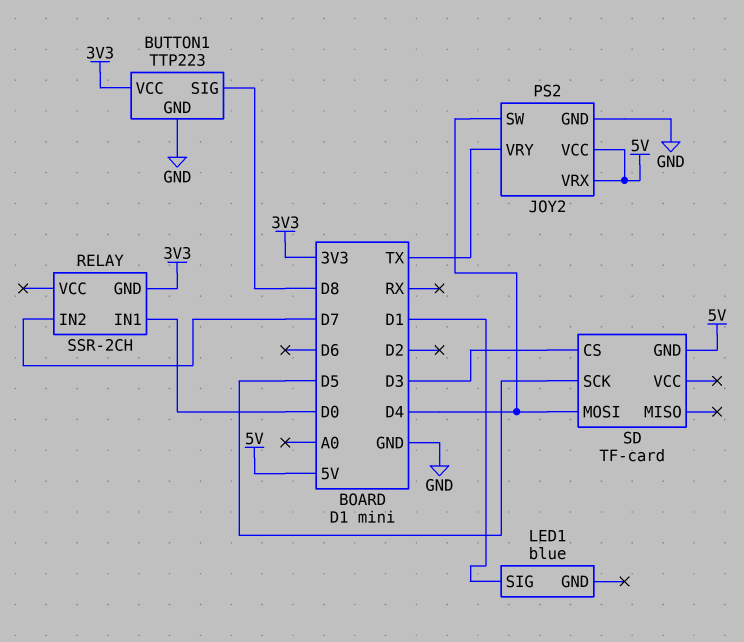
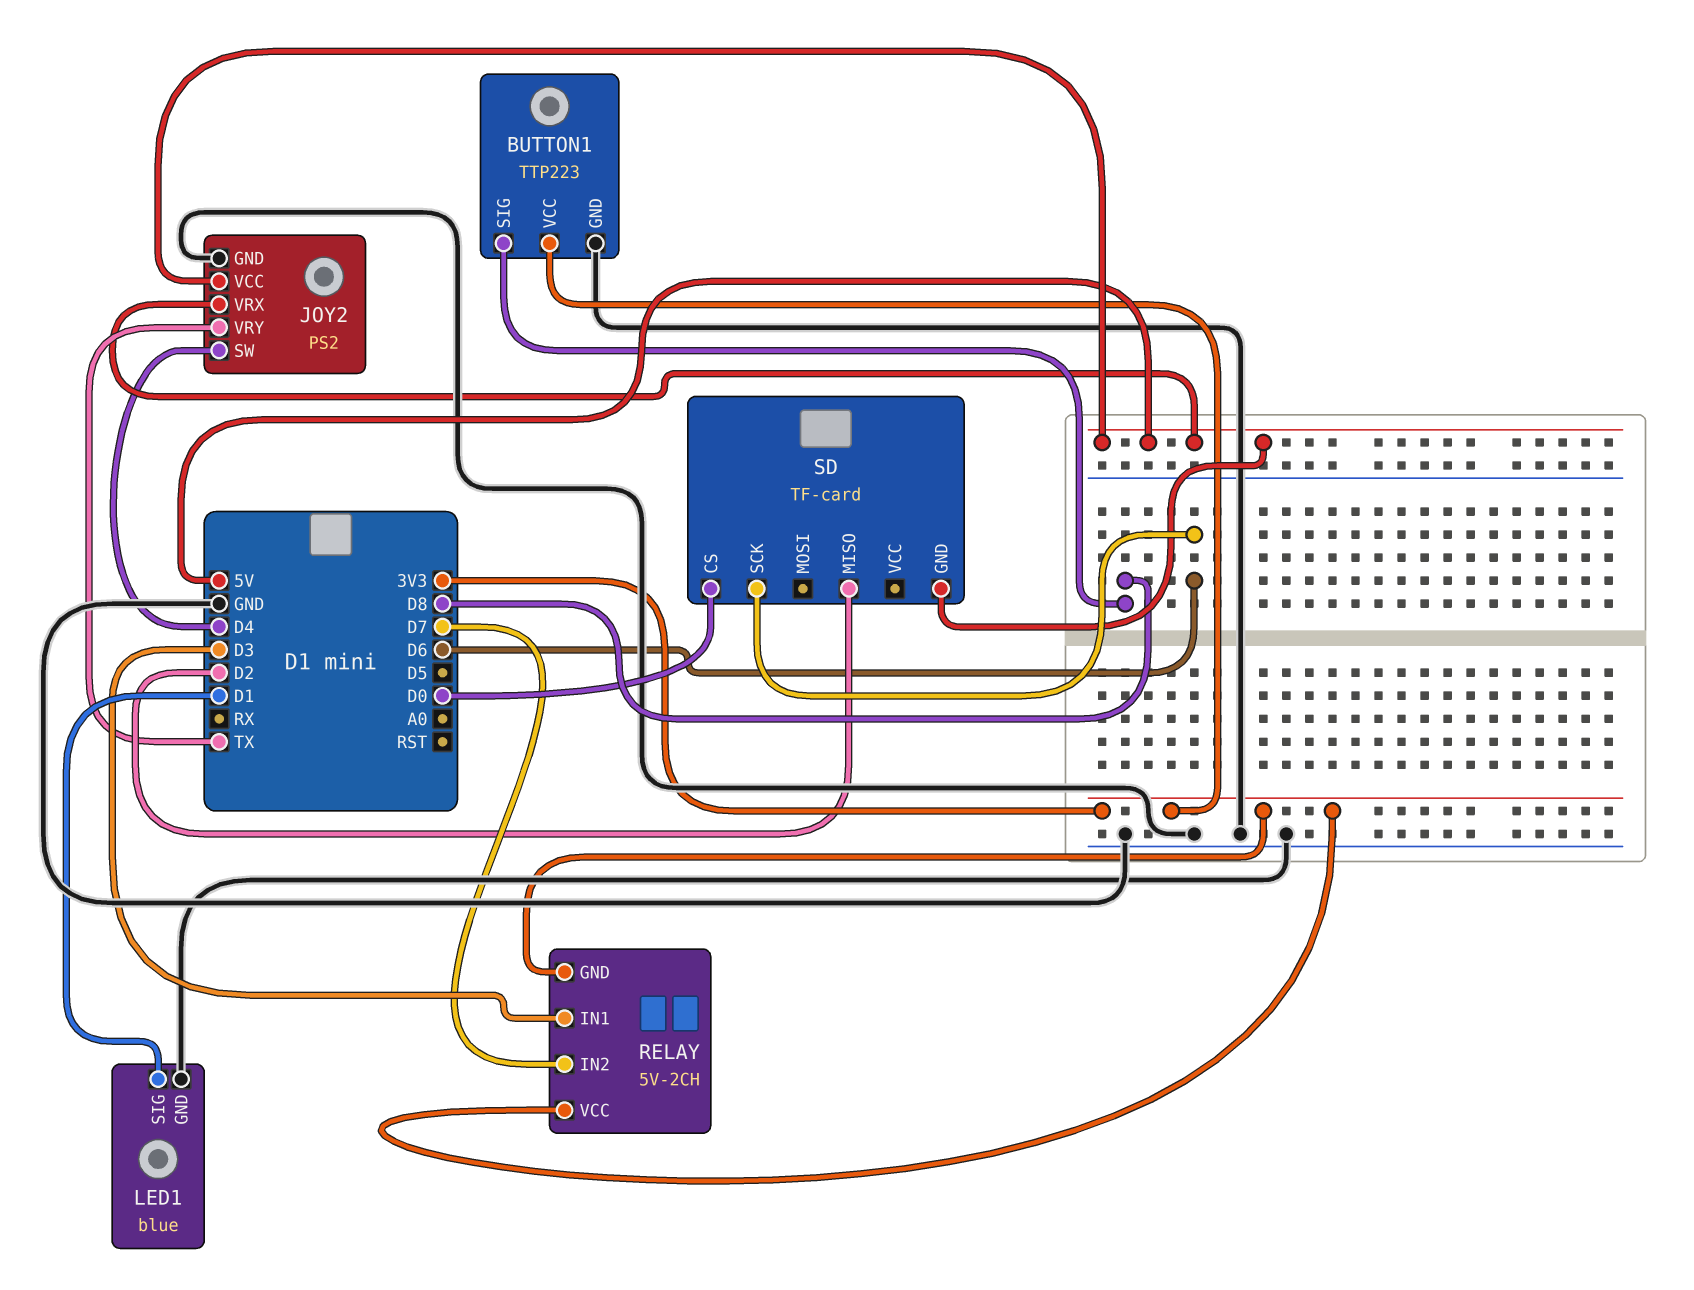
LED1 pin GND: none -> GND
RELAY: SSR-2CH -> 5V-2CH
RELAY pin IN1: D0 -> D3
RELAY pin VCC: none -> 3V3
SD pin CS: D3 -> D0
SD pin MISO: none -> D2
SD pin MOSI: D4 -> none
SD pin SCK: D5 -> D6

